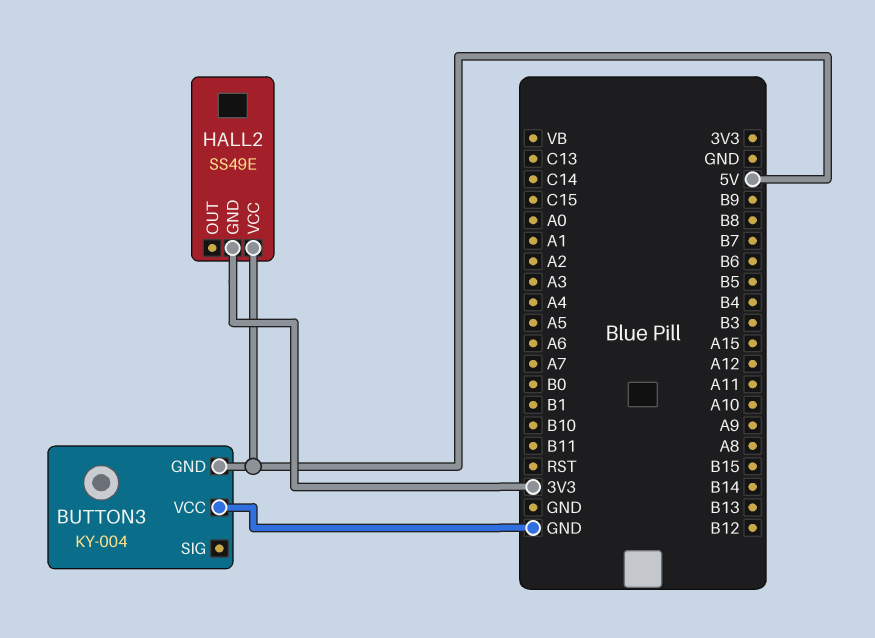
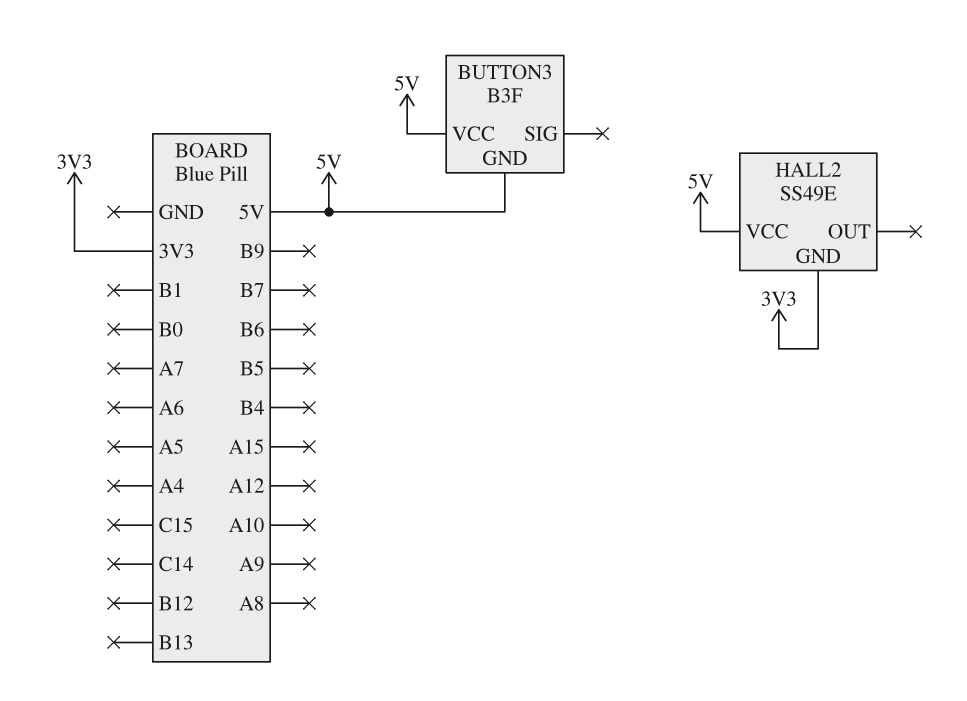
BUTTON3: KY-004 -> B3F
BUTTON3 pin VCC: GND -> 5V

